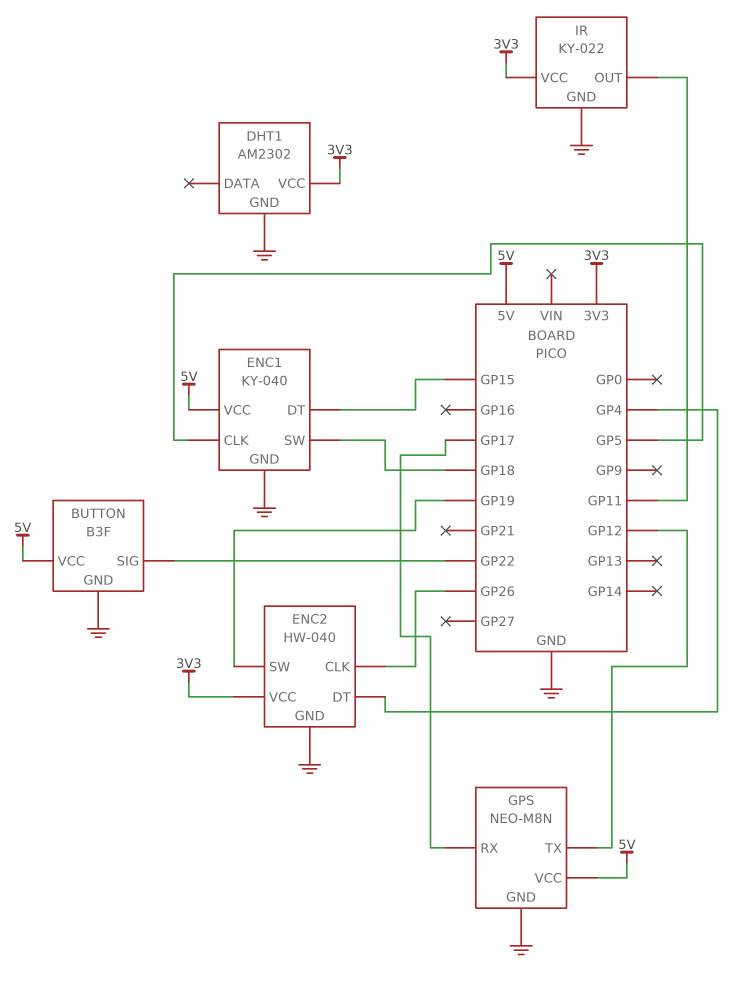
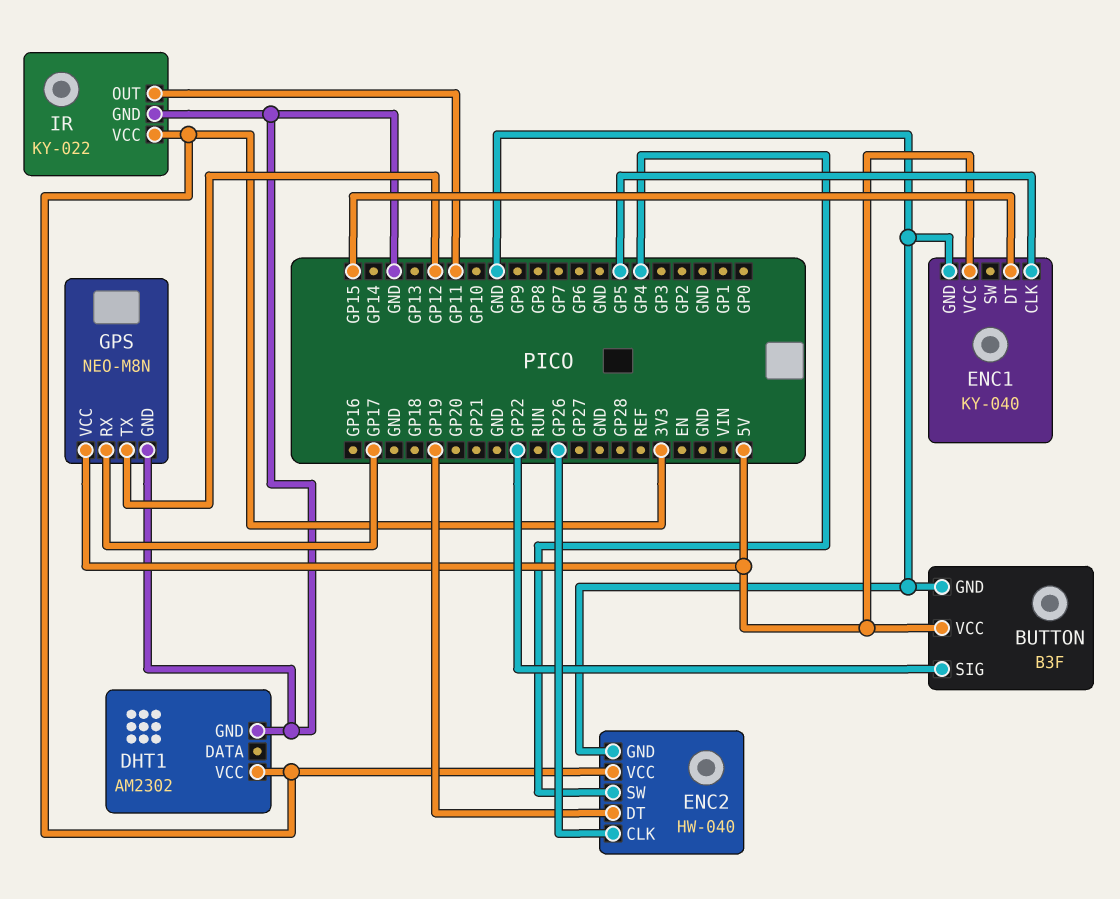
ENC1 pin SW: GP18 -> none
ENC2 pin DT: GP4 -> GP19
ENC2 pin SW: GP19 -> GP4

